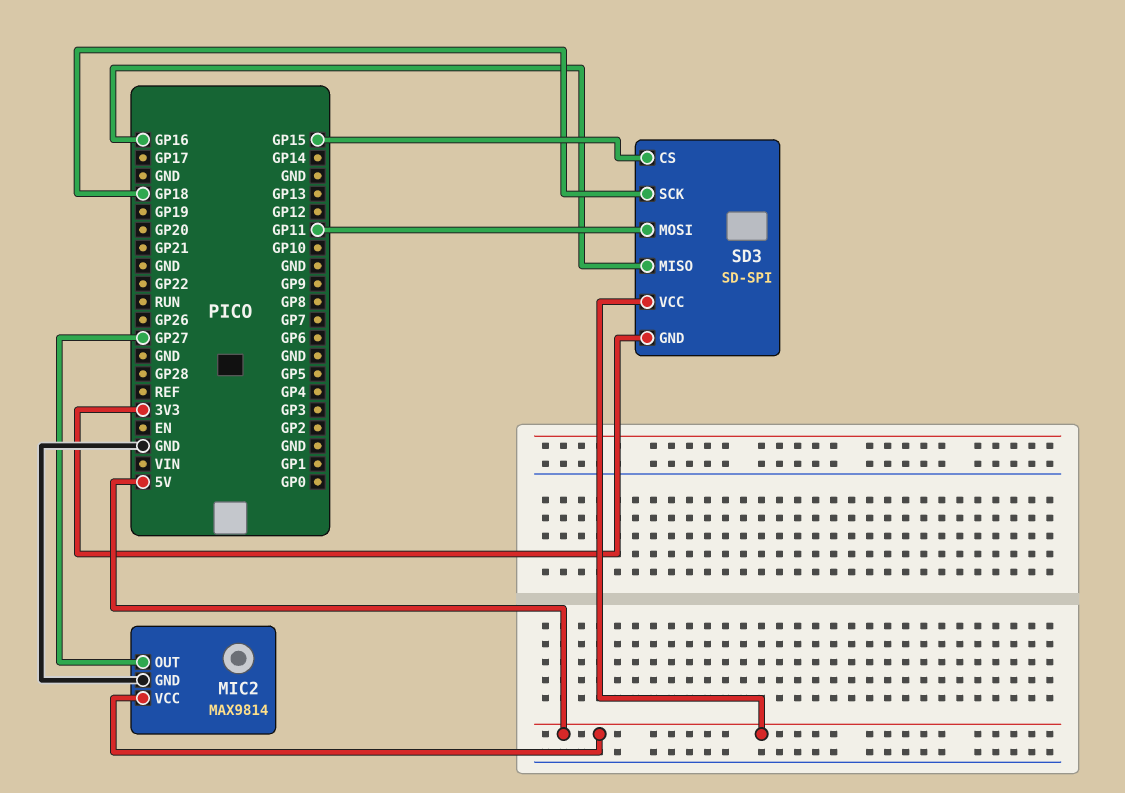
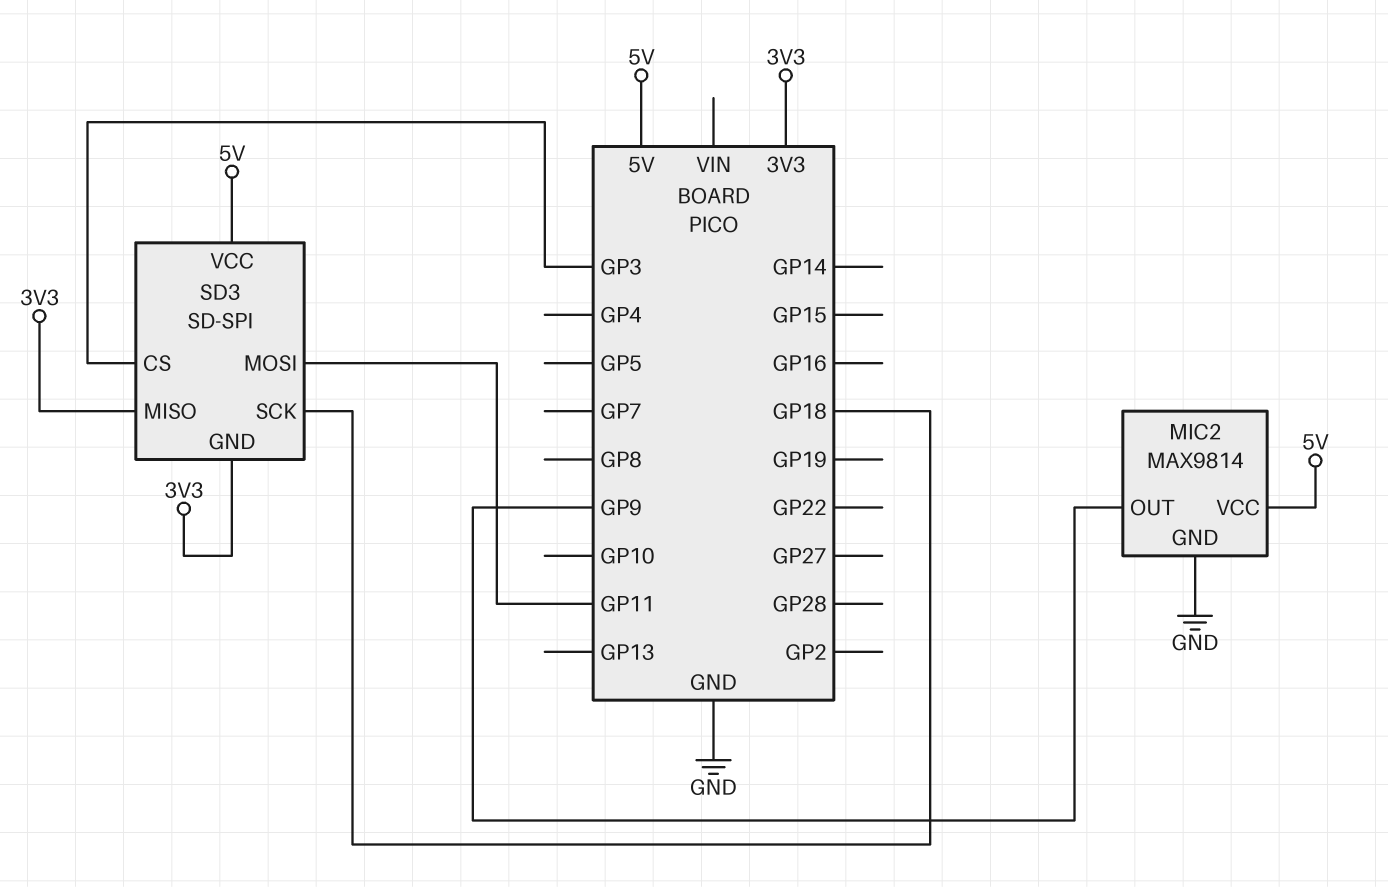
MIC2 pin OUT: GP27 -> GP9
SD3 pin CS: GP15 -> GP3
SD3 pin MISO: GP16 -> 3V3

